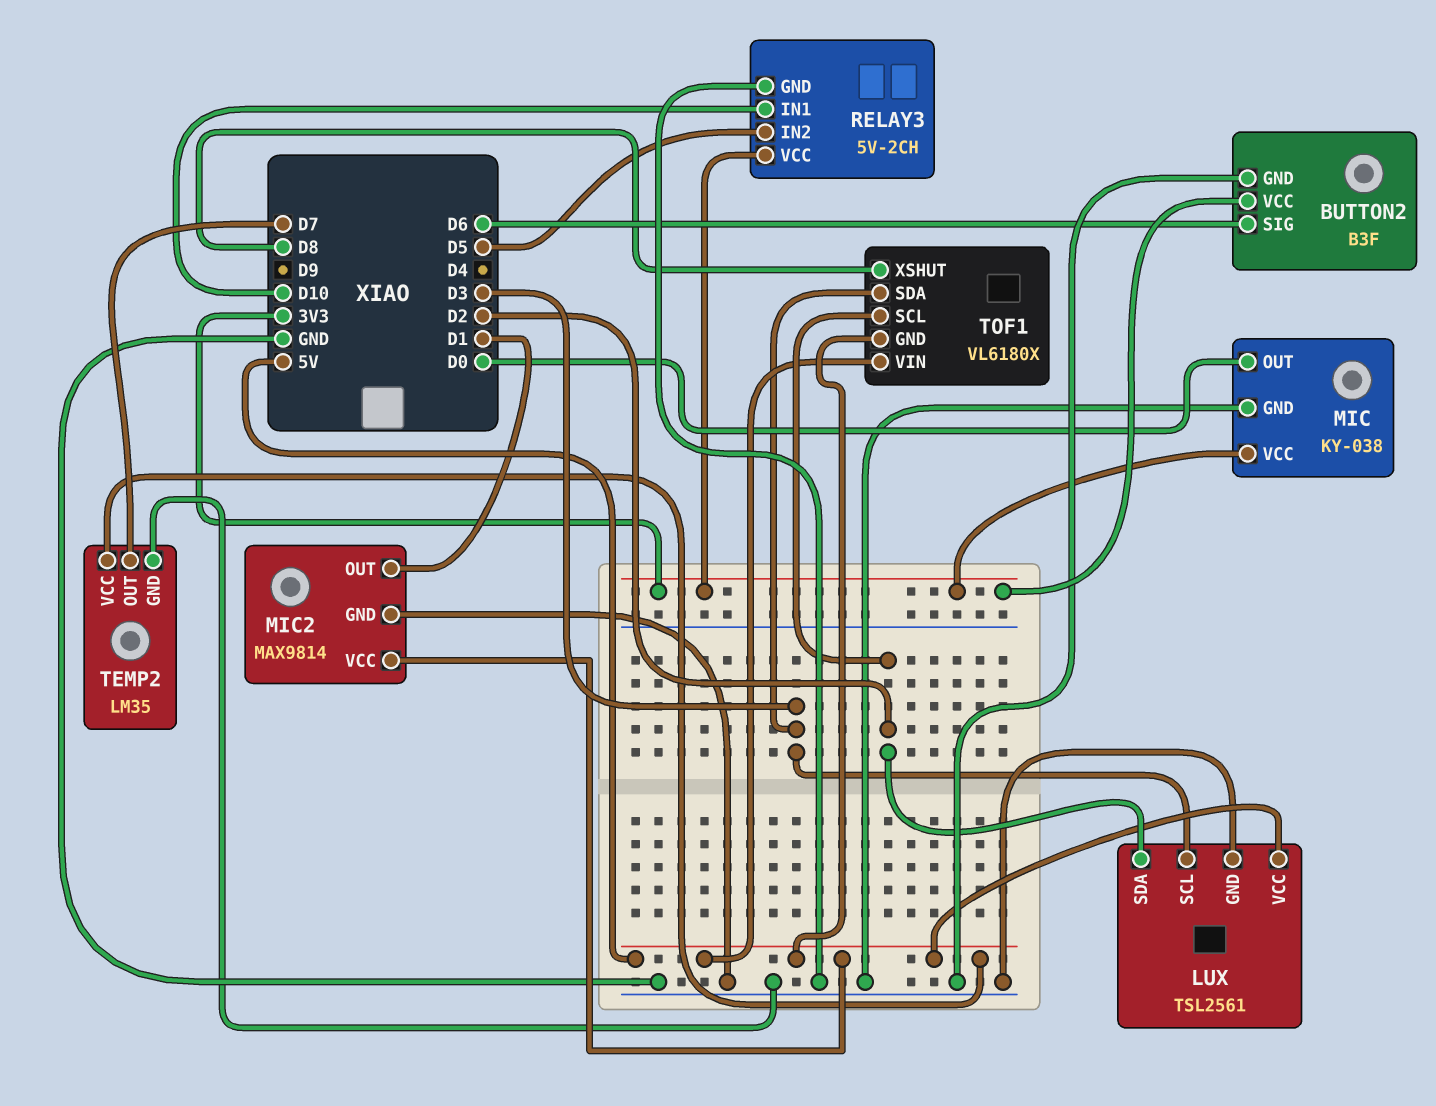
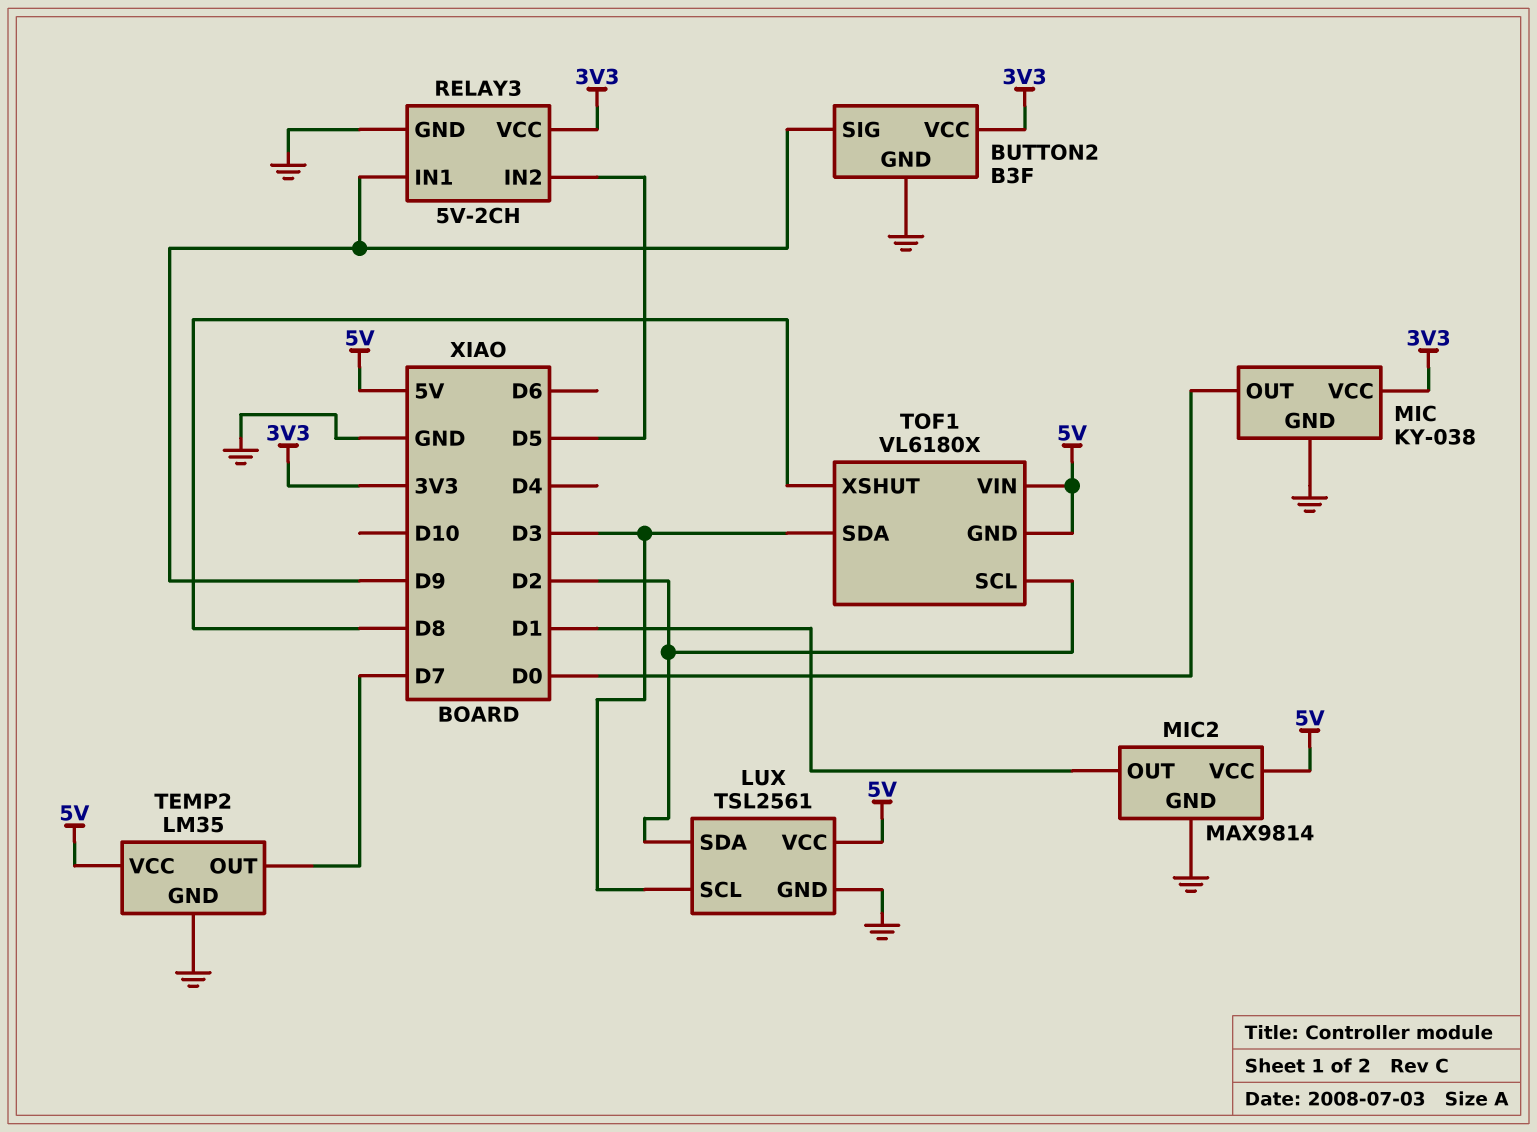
BUTTON2 pin SIG: D6 -> D9
RELAY3 pin IN1: D10 -> D9

